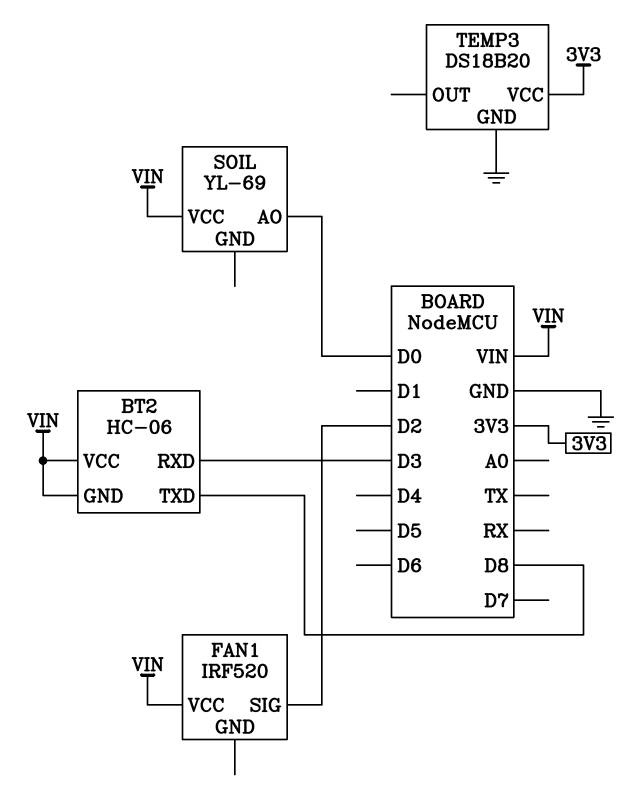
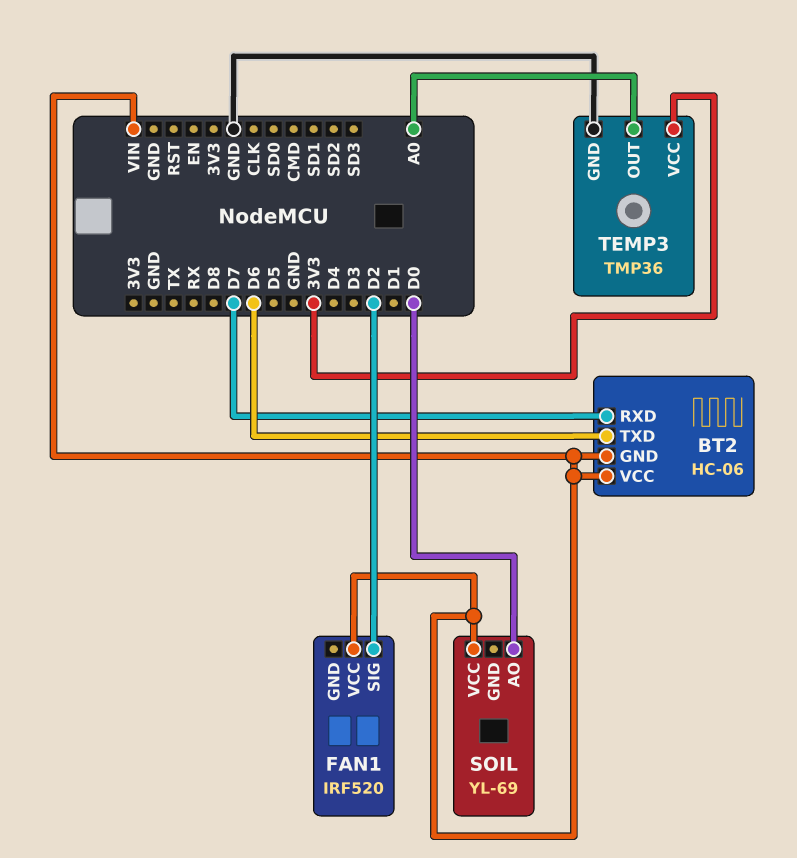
BT2 pin RXD: D3 -> D7
BT2 pin TXD: D8 -> D6
TEMP3: DS18B20 -> TMP36
TEMP3 pin OUT: none -> A0

